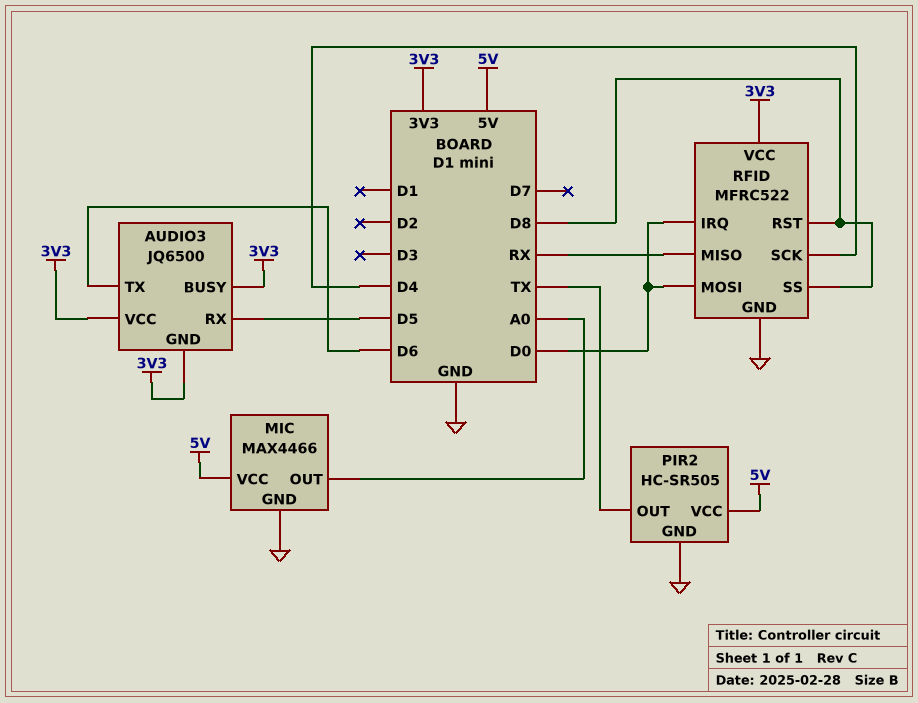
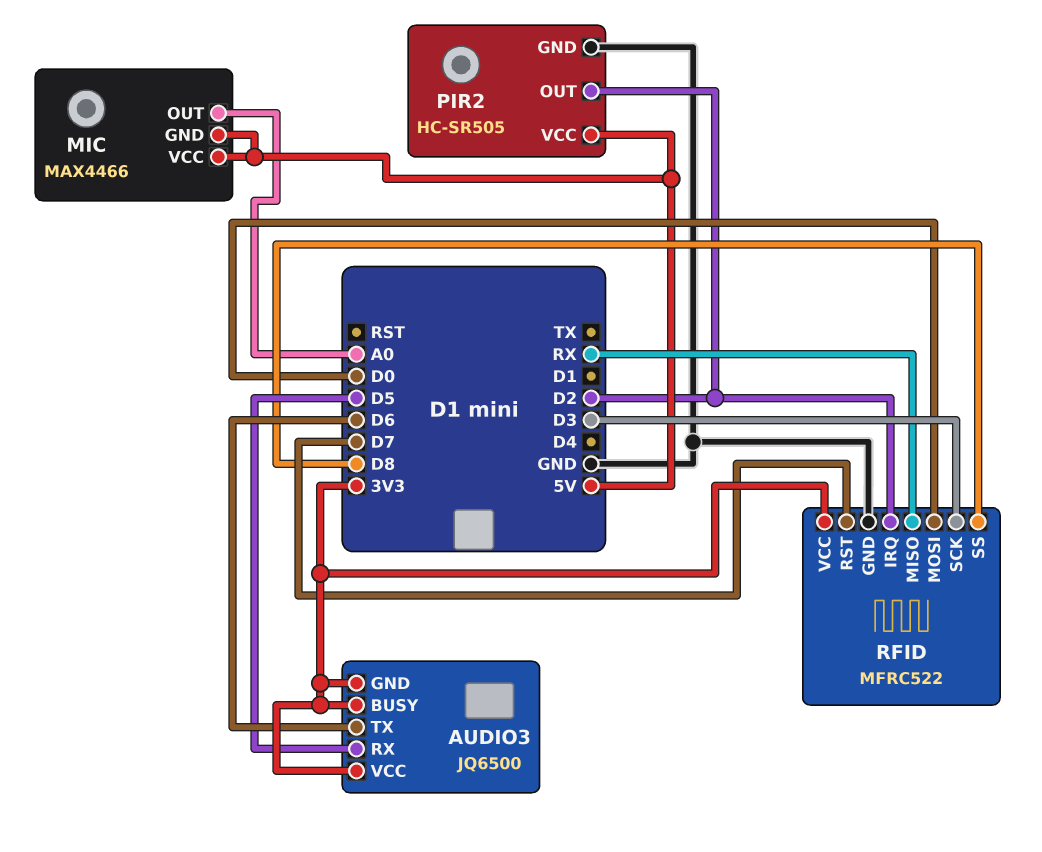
MIC pin GND: GND -> 5V
PIR2 pin OUT: TX -> D2
RFID pin IRQ: D0 -> D2
RFID pin RST: D8 -> D7
RFID pin SCK: D4 -> D3

